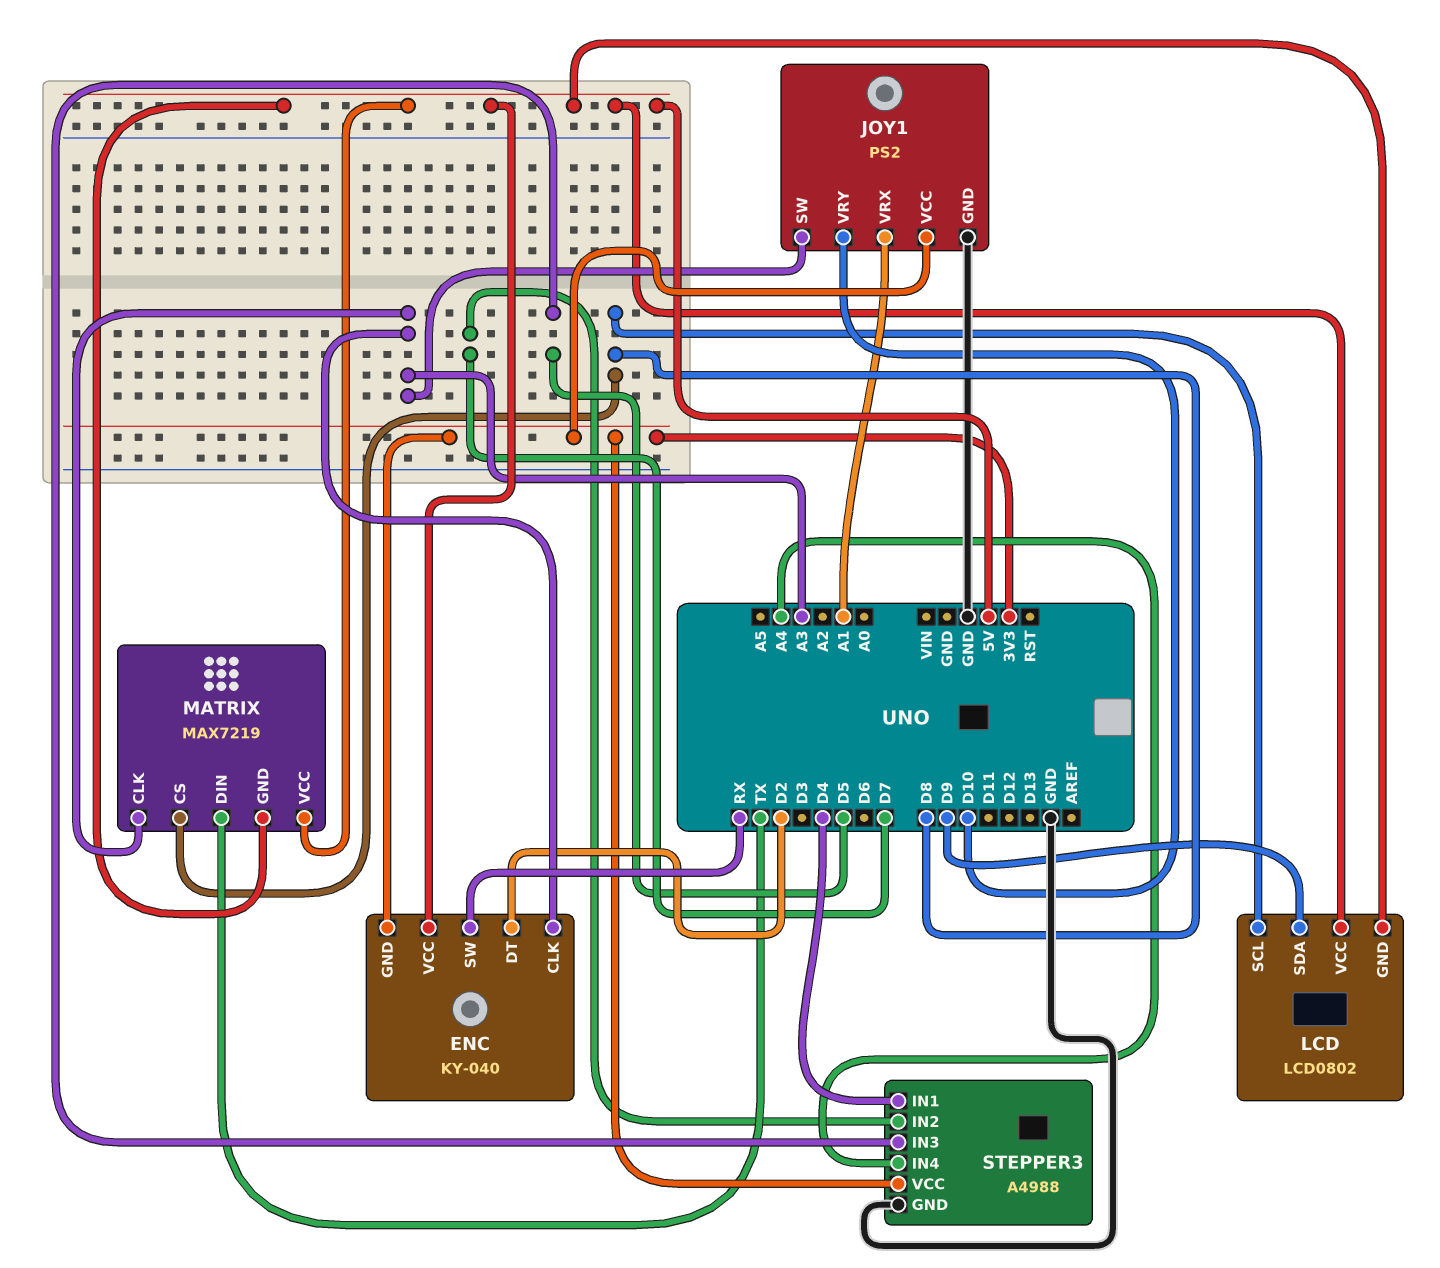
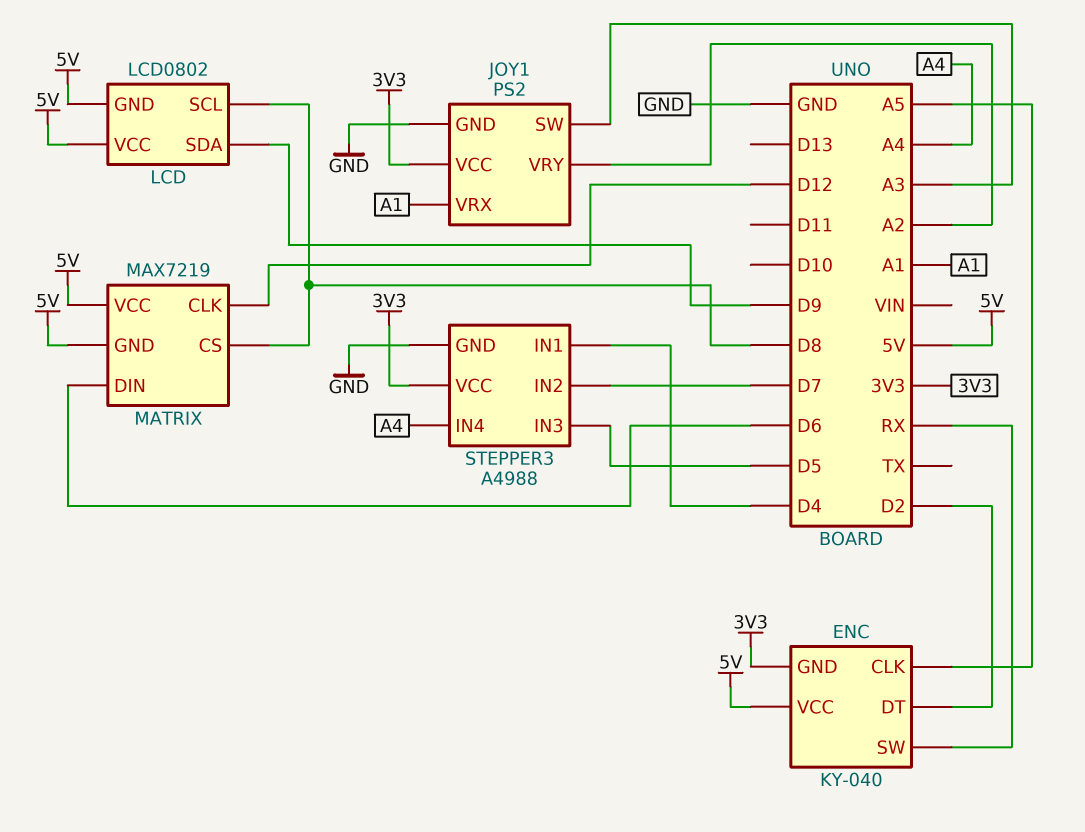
ENC pin CLK: A3 -> A5
JOY1 pin VRY: D10 -> A2
MATRIX pin CLK: A3 -> D12
MATRIX pin DIN: TX -> D6

